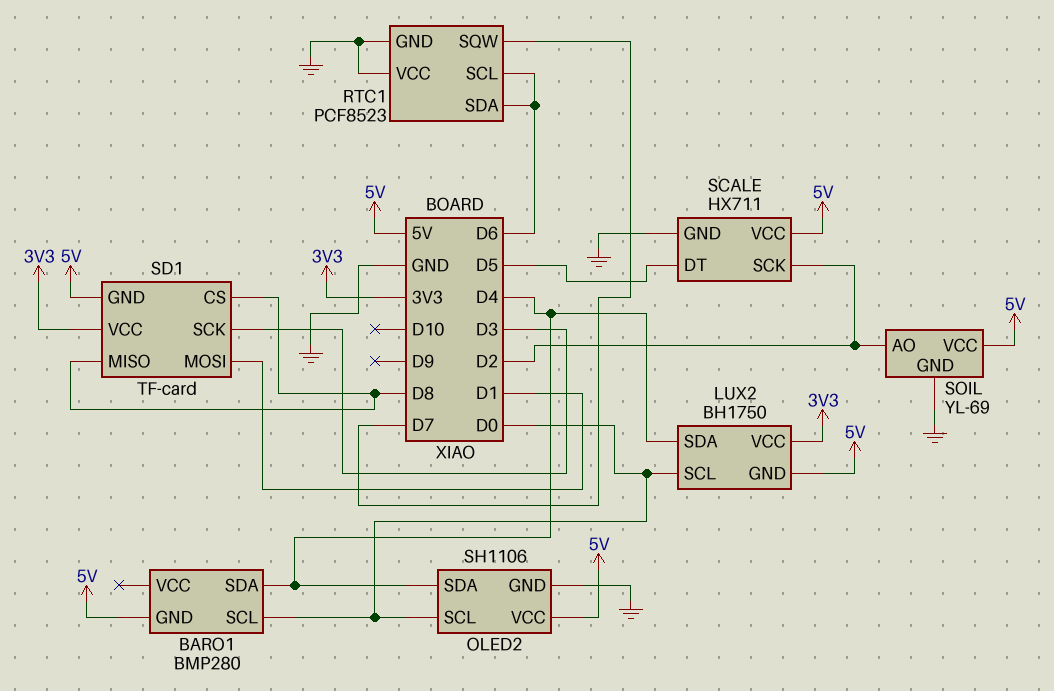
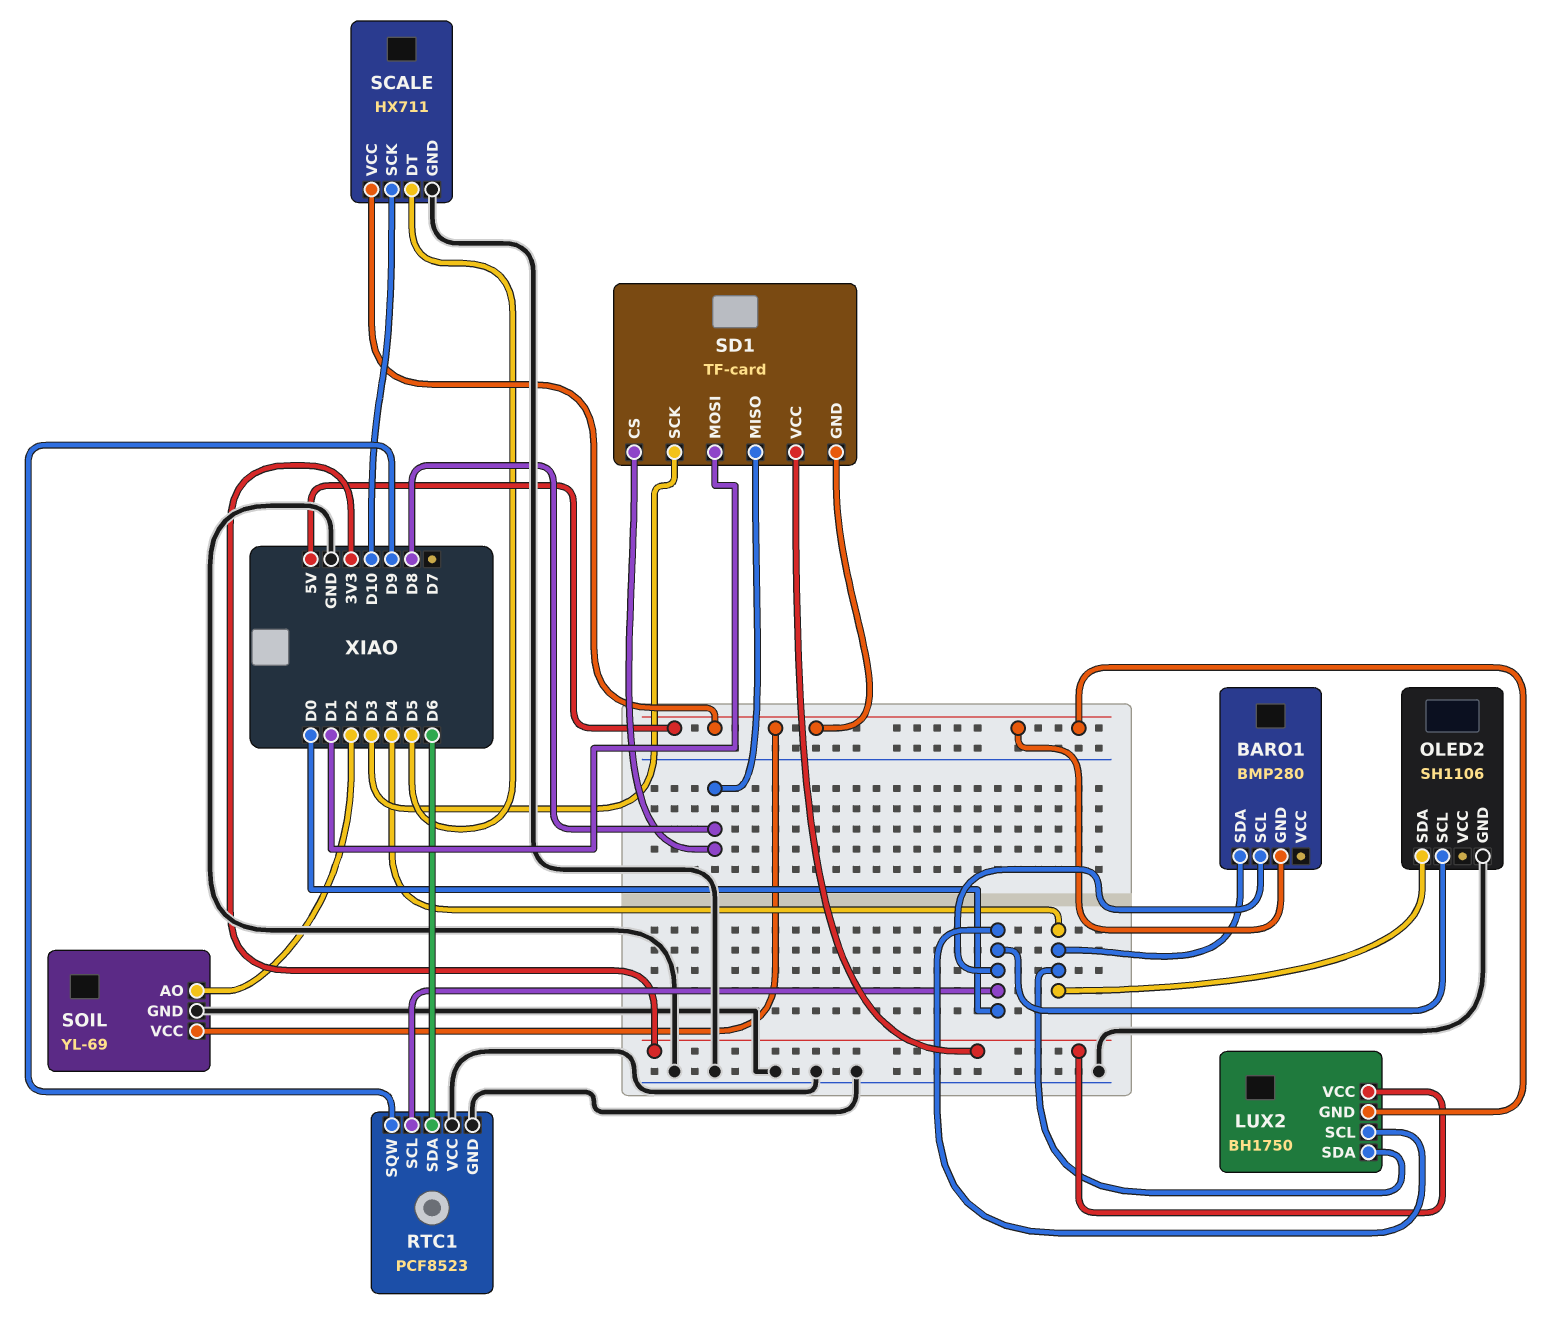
OLED2 pin VCC: 5V -> none
RTC1 pin SCL: D6 -> D0
RTC1 pin SQW: D7 -> D9
SCALE pin SCK: D2 -> D10

